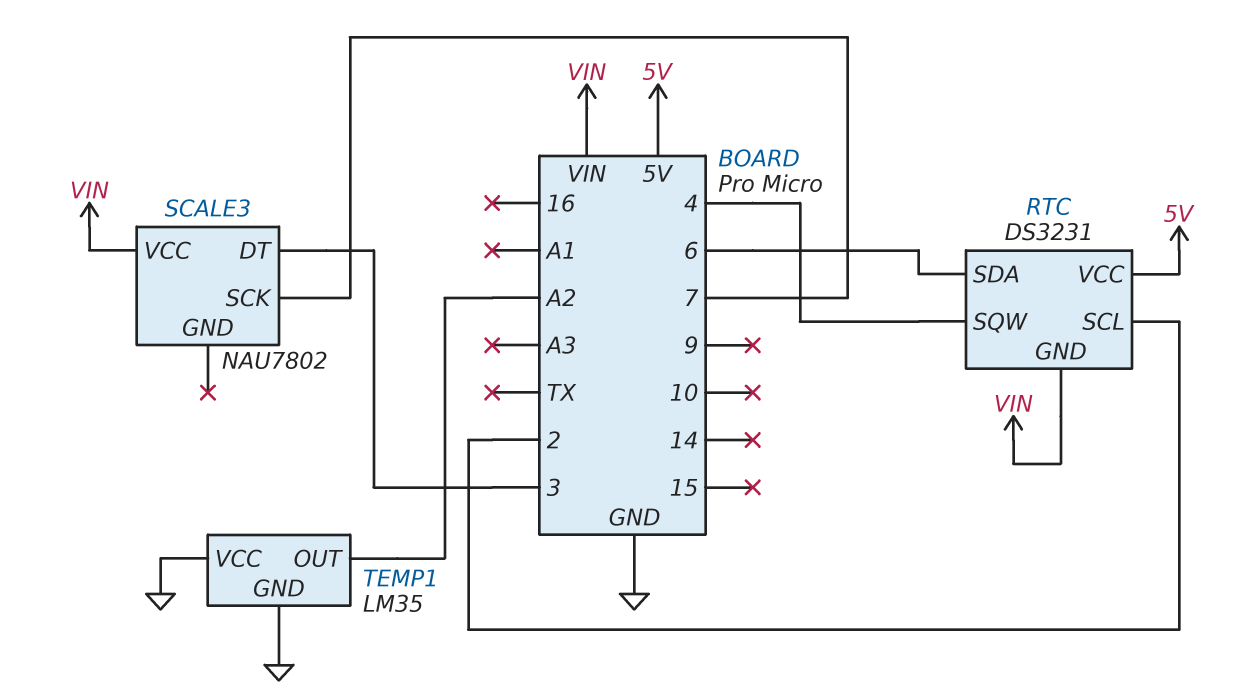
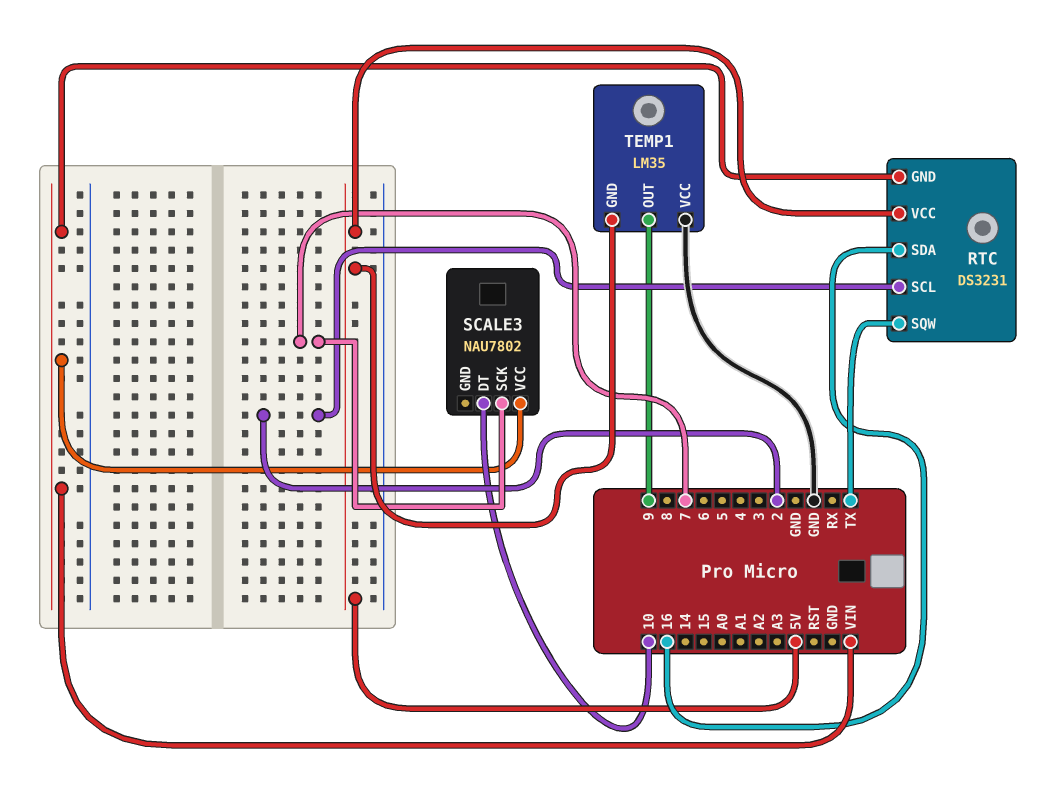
RTC pin SDA: 6 -> 16
RTC pin SQW: 4 -> TX
SCALE3 pin DT: 3 -> 10
TEMP1 pin GND: GND -> 5V
TEMP1 pin OUT: A2 -> 9

